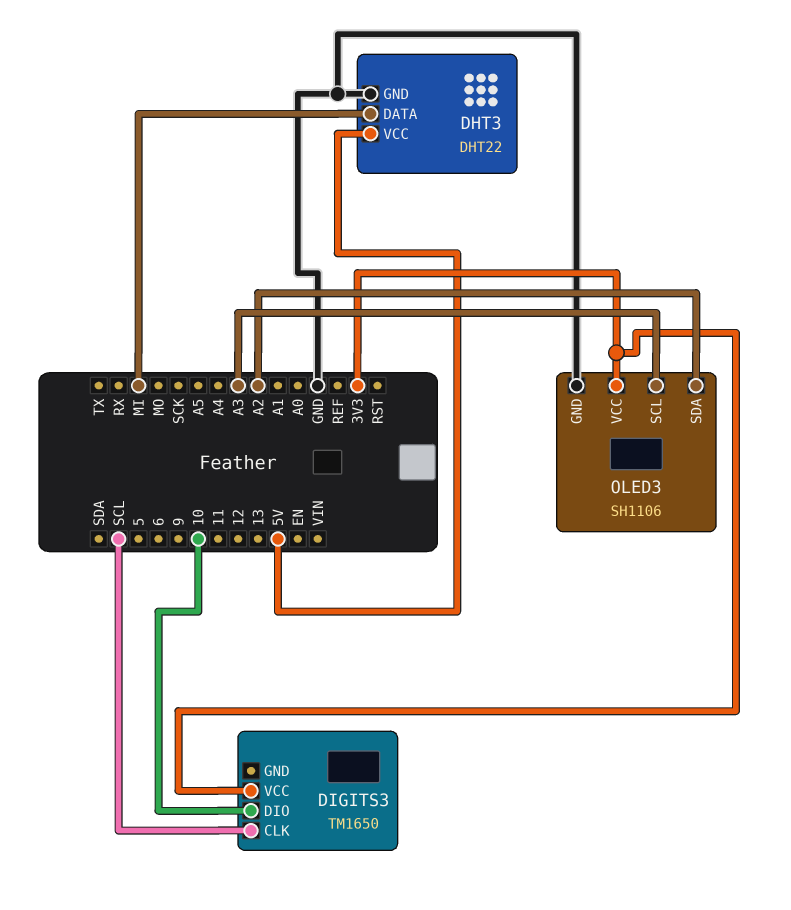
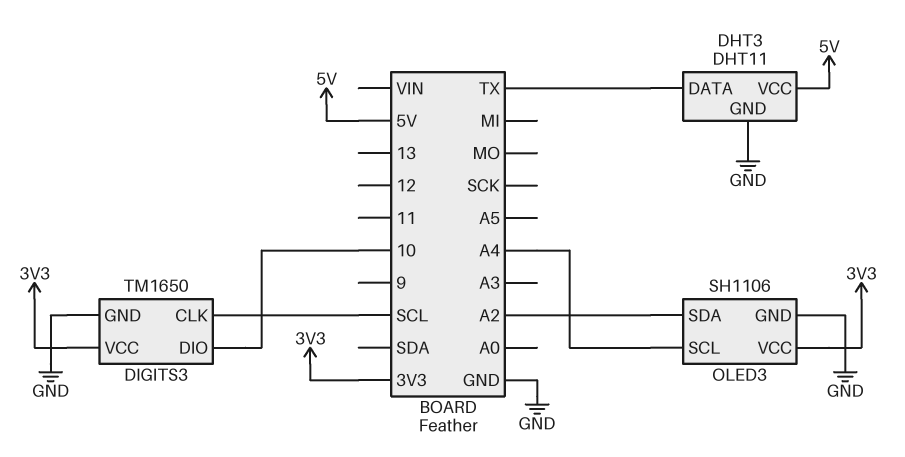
DHT3: DHT22 -> DHT11
DHT3 pin DATA: MI -> TX
DIGITS3 pin GND: none -> GND
OLED3 pin SCL: A3 -> A4

